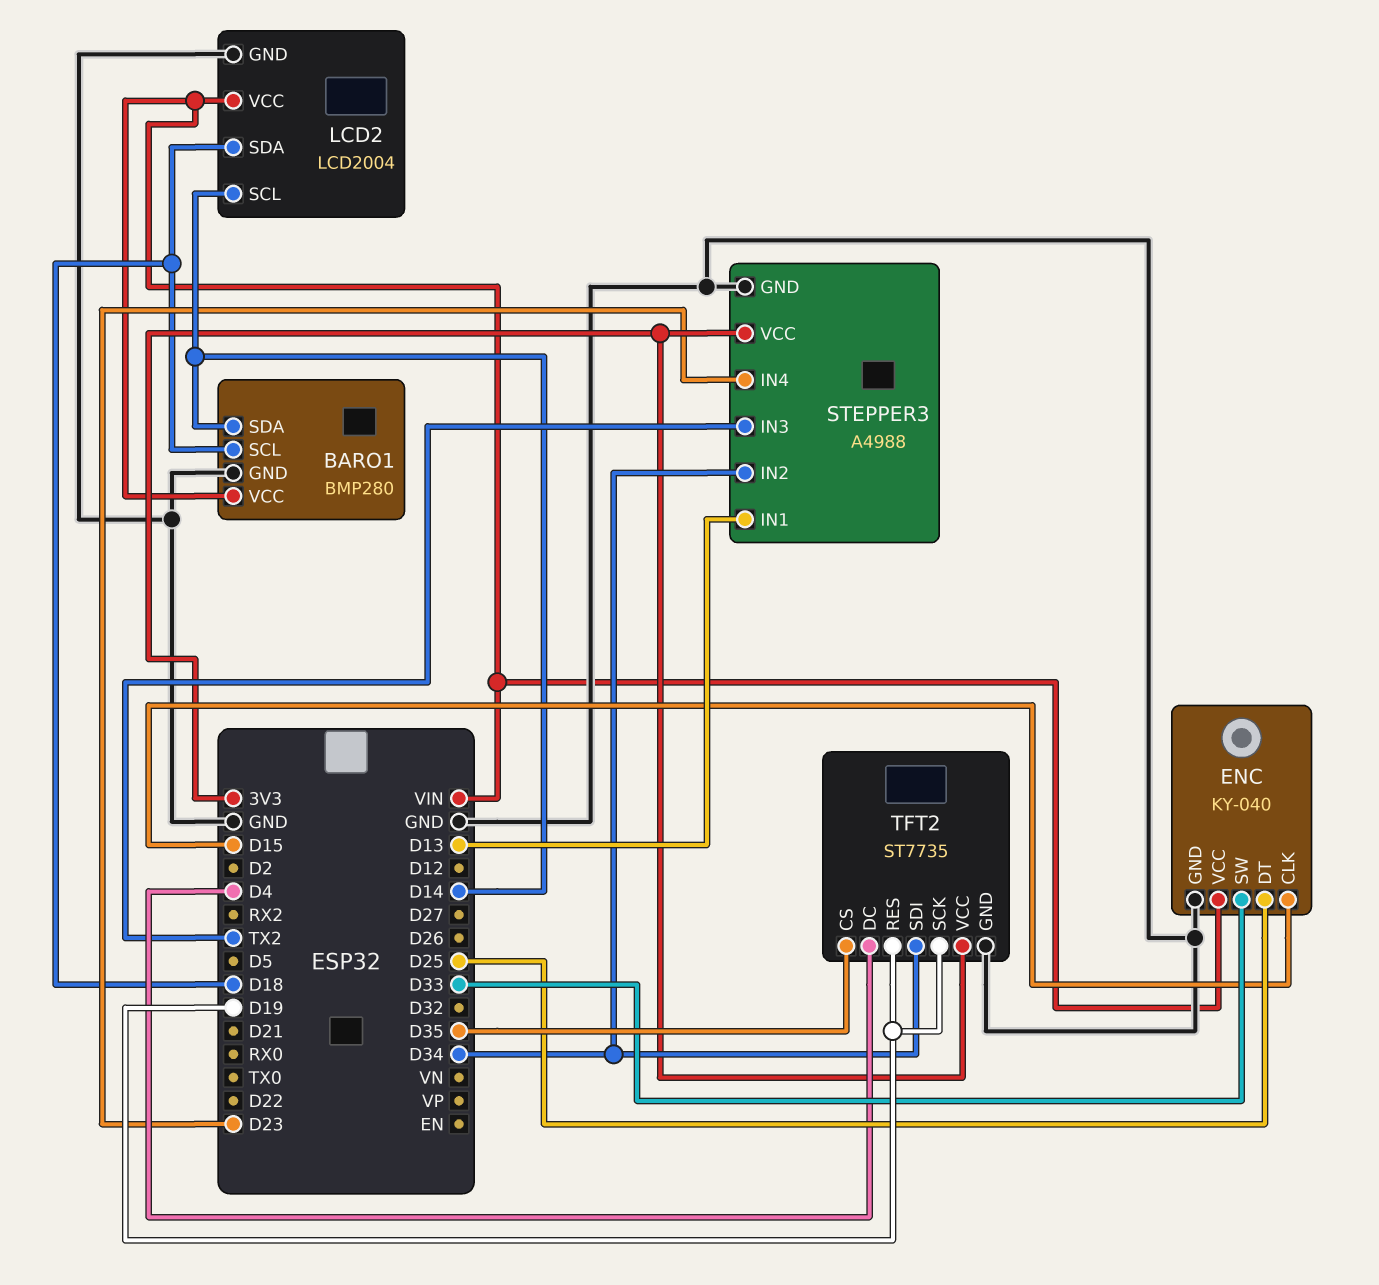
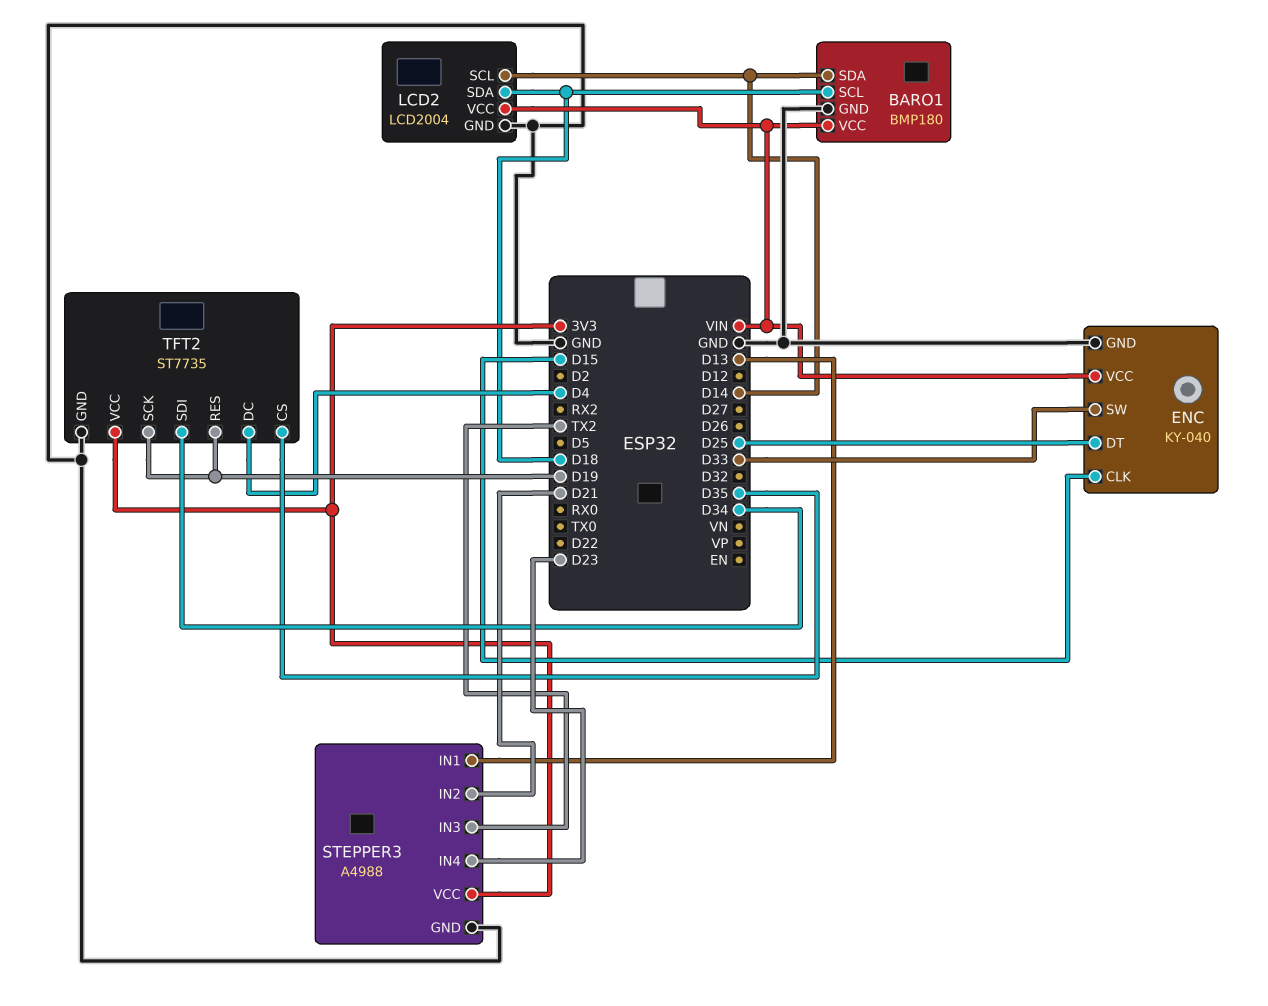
BARO1: BMP280 -> BMP180
STEPPER3 pin IN2: D34 -> D21

